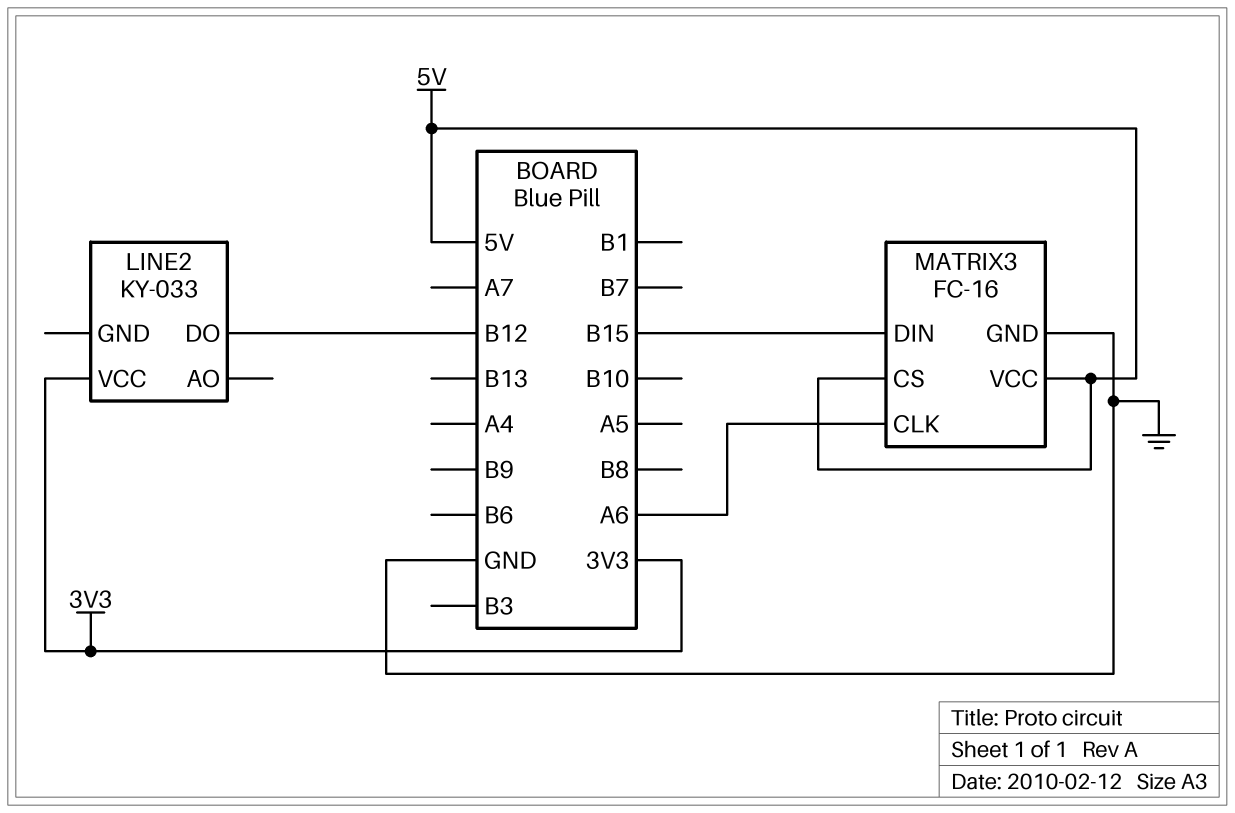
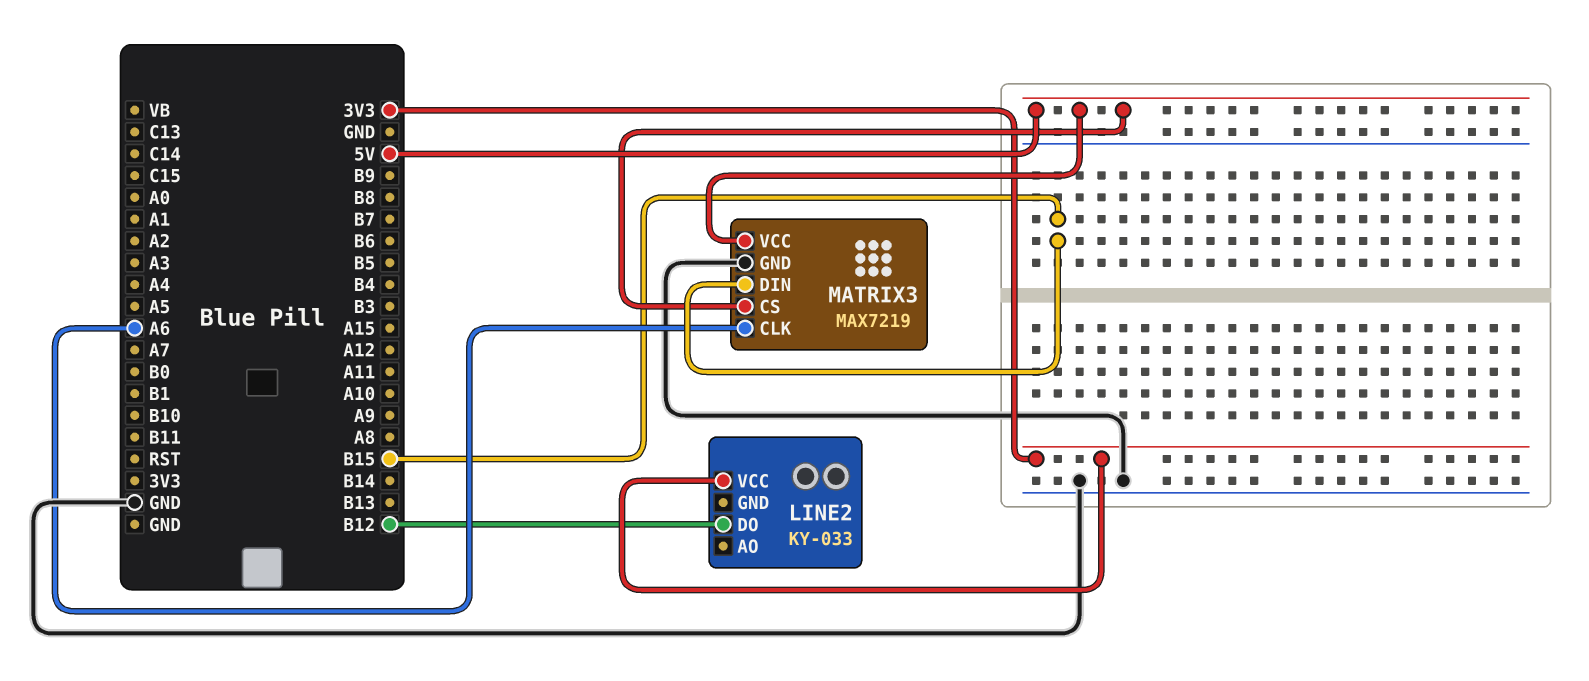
MATRIX3: FC-16 -> MAX7219

